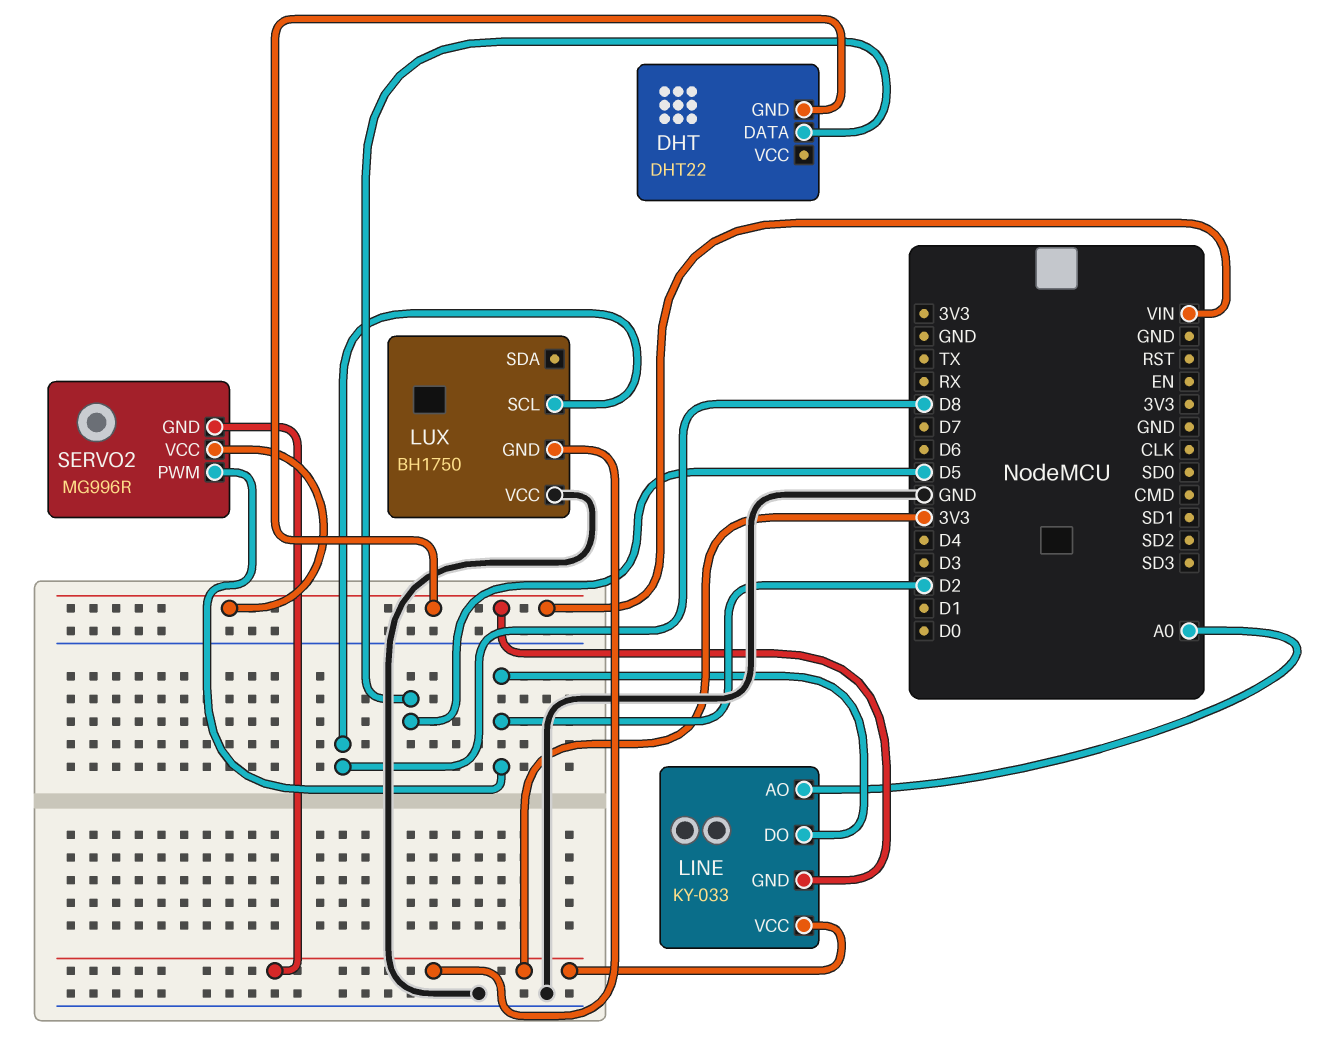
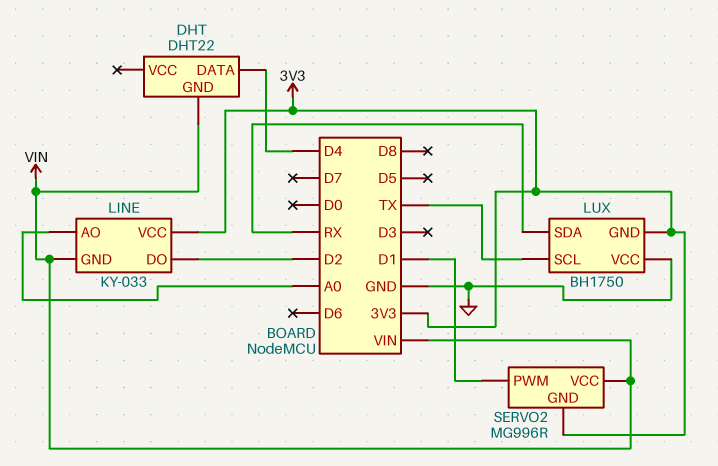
DHT pin DATA: D5 -> D4
LUX pin SCL: D8 -> TX
LUX pin SDA: none -> RX
SERVO2 pin PWM: D2 -> D1

